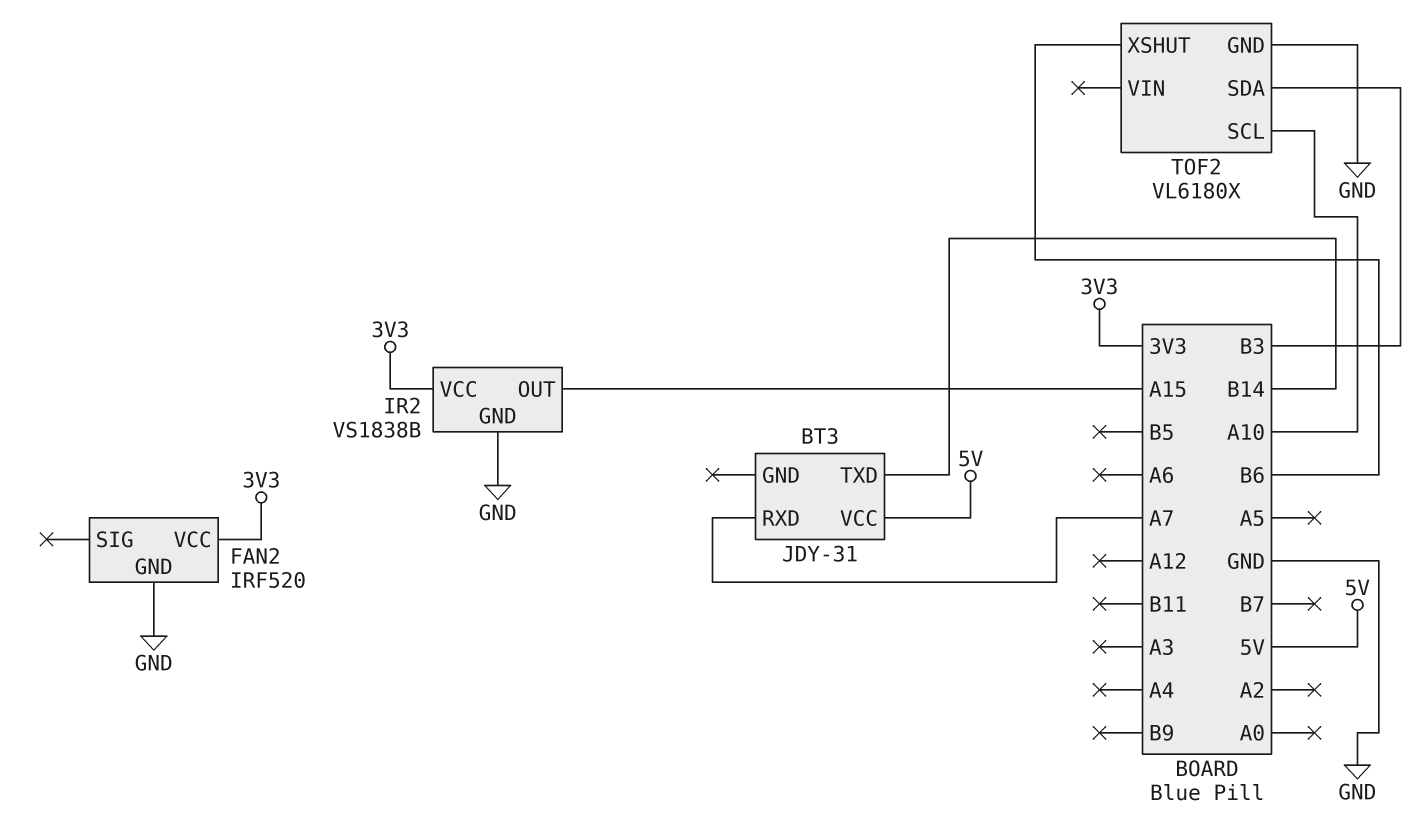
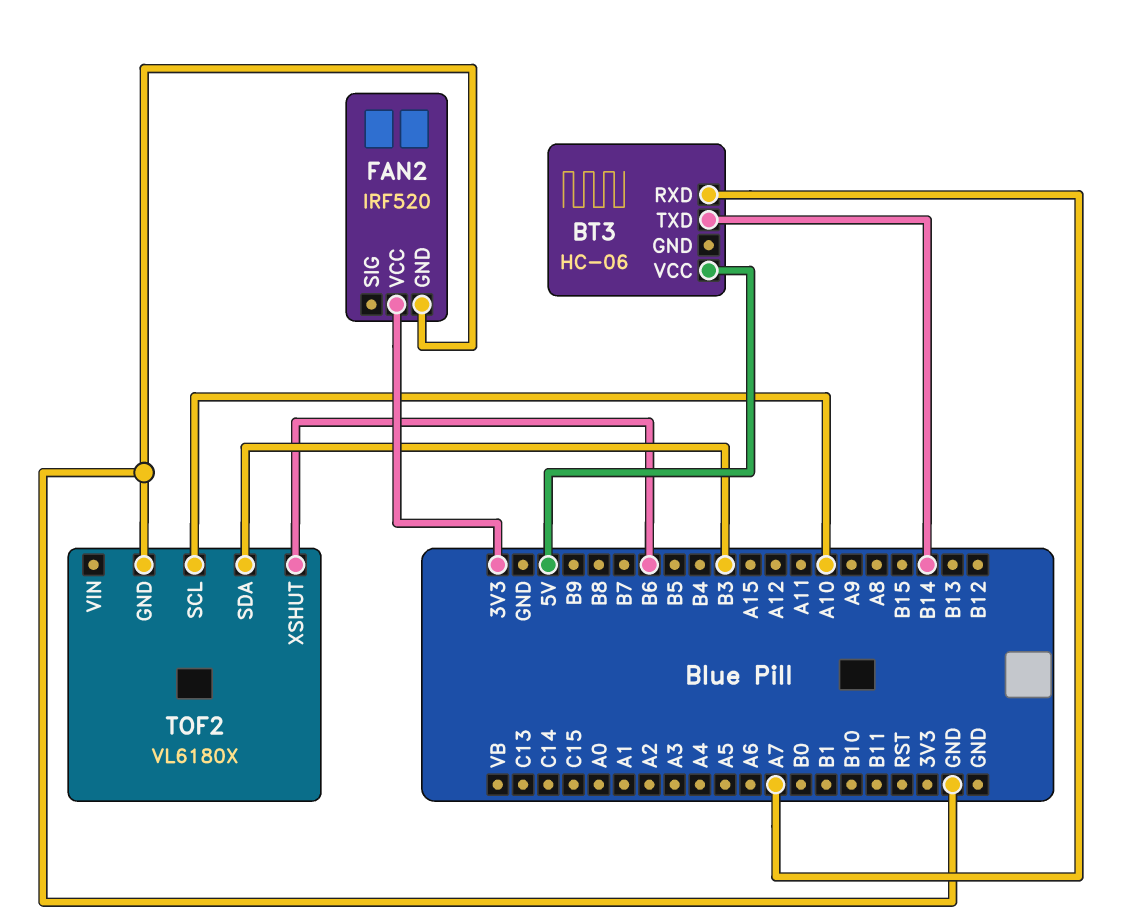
BT3: JDY-31 -> HC-06
IR2: VS1838B -> none
IR2 pin GND: GND -> none
IR2 pin OUT: A15 -> none
IR2 pin VCC: 3V3 -> none

